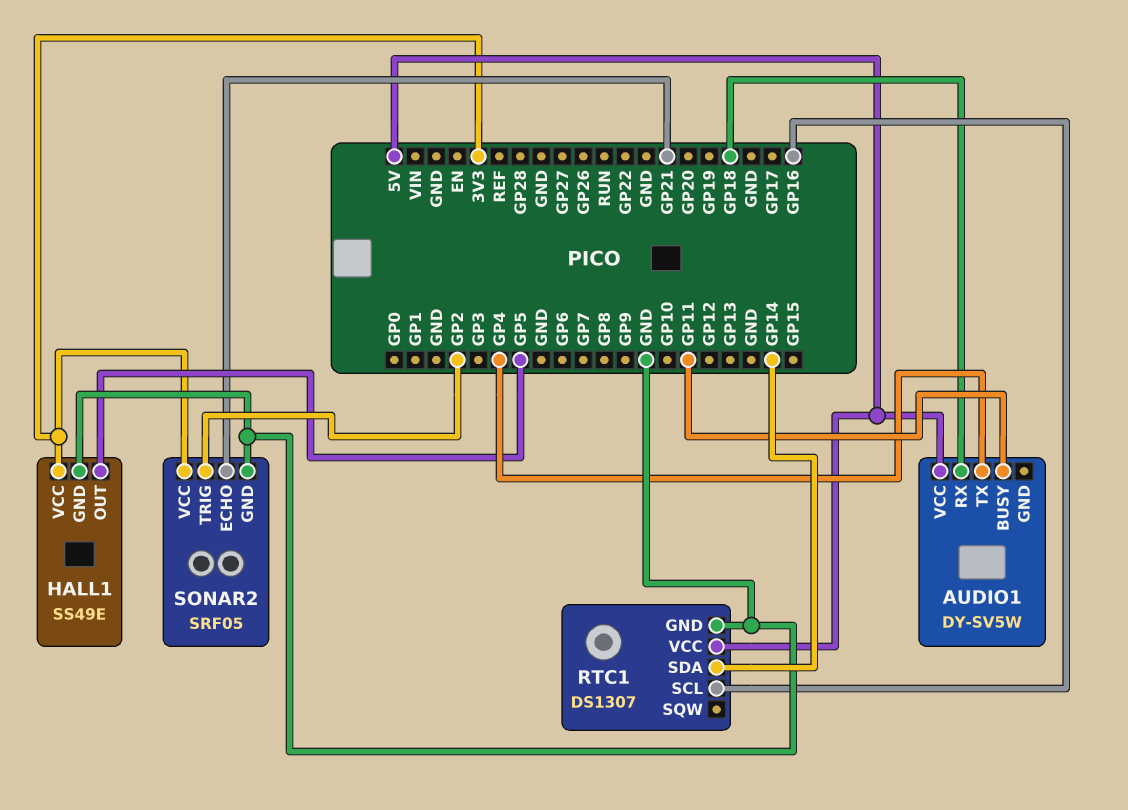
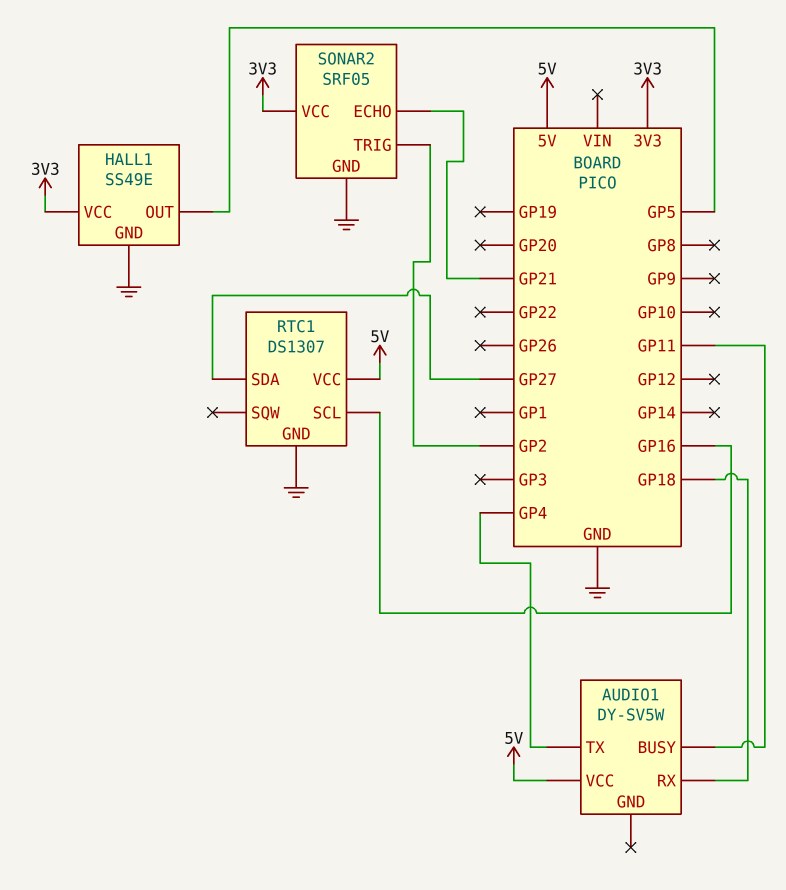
RTC1 pin SDA: GP14 -> GP27

